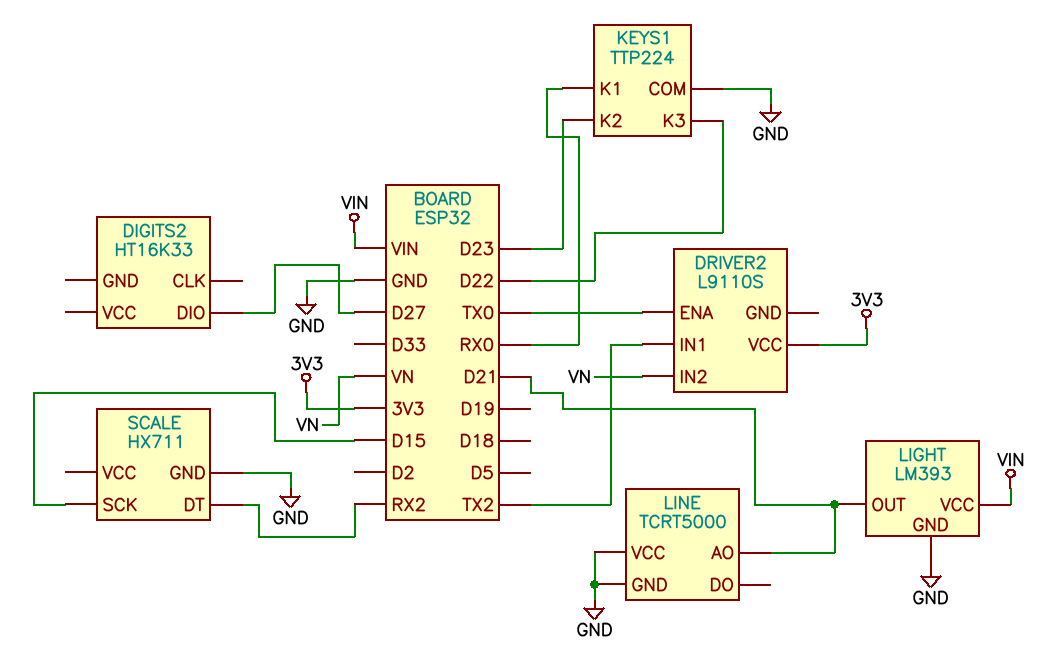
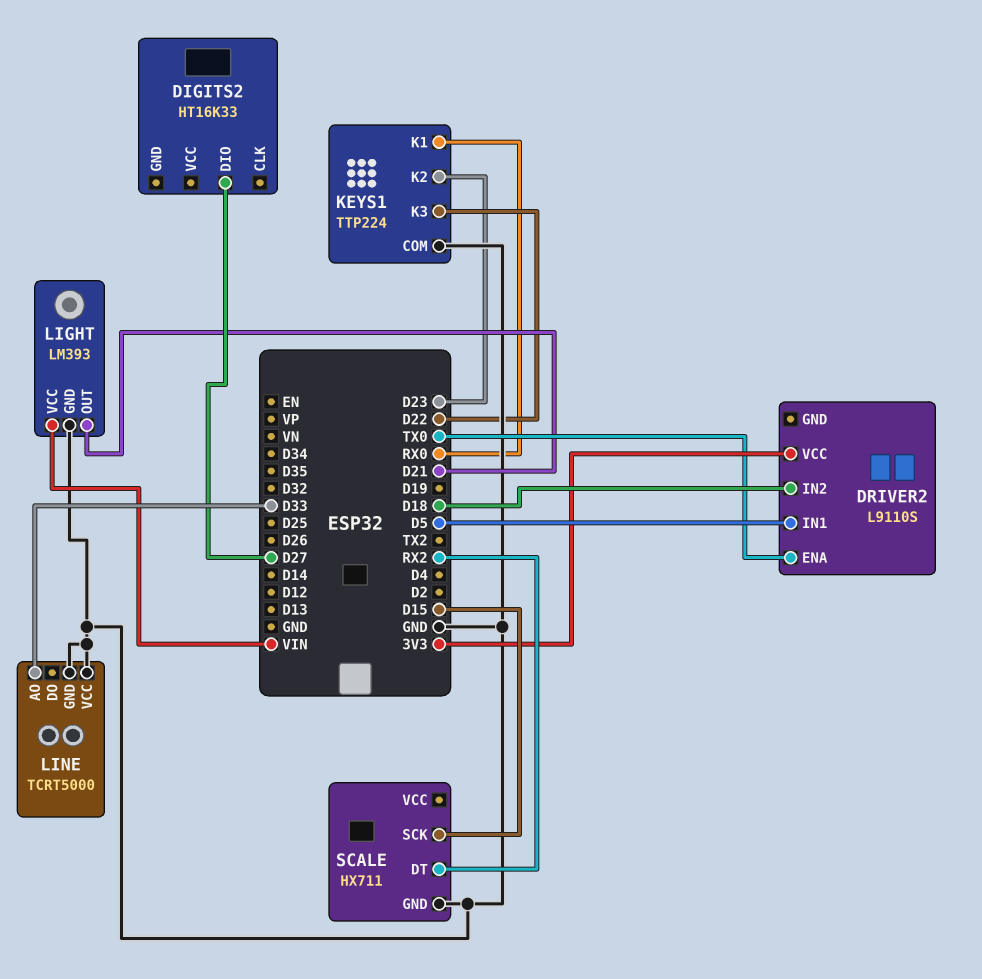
DRIVER2 pin IN1: TX2 -> D5
DRIVER2 pin IN2: VN -> D18
LINE pin AO: D21 -> D33

